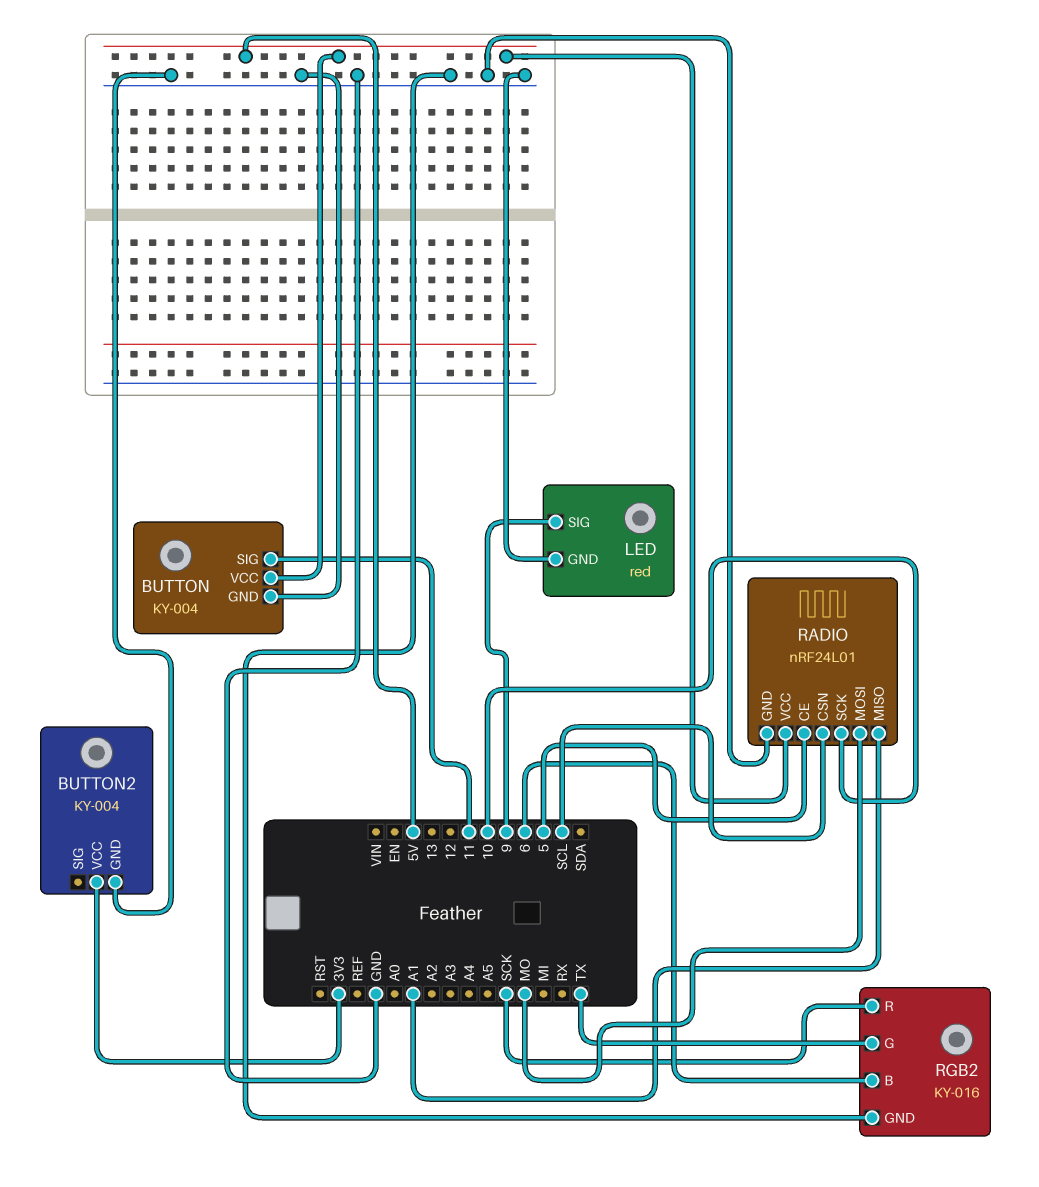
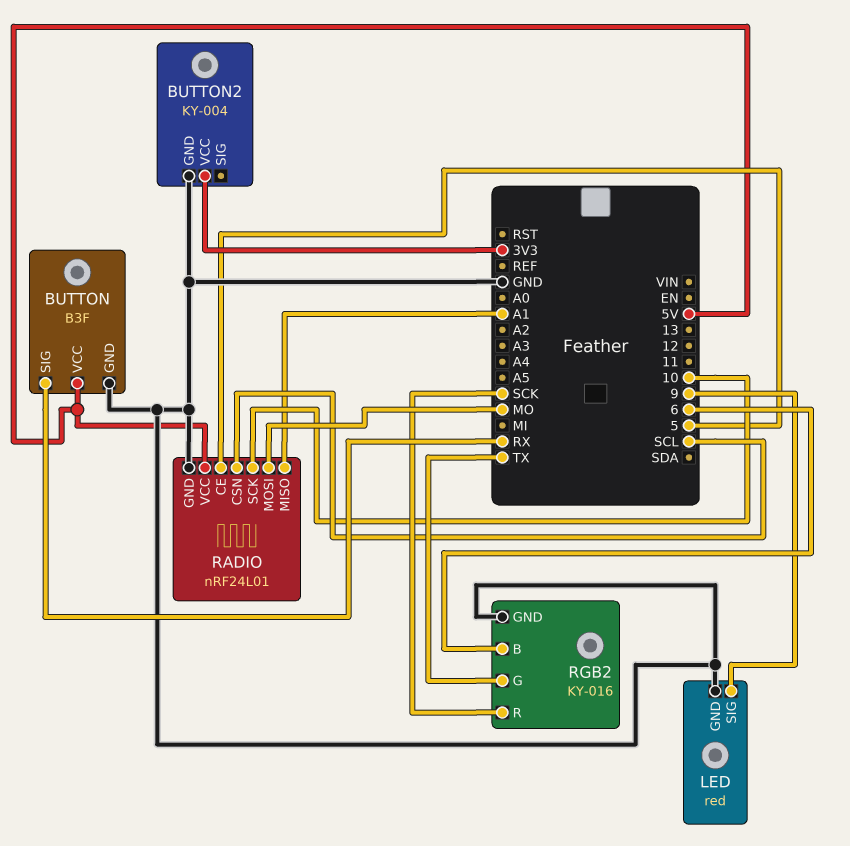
BUTTON: KY-004 -> B3F
BUTTON pin SIG: 11 -> RX

